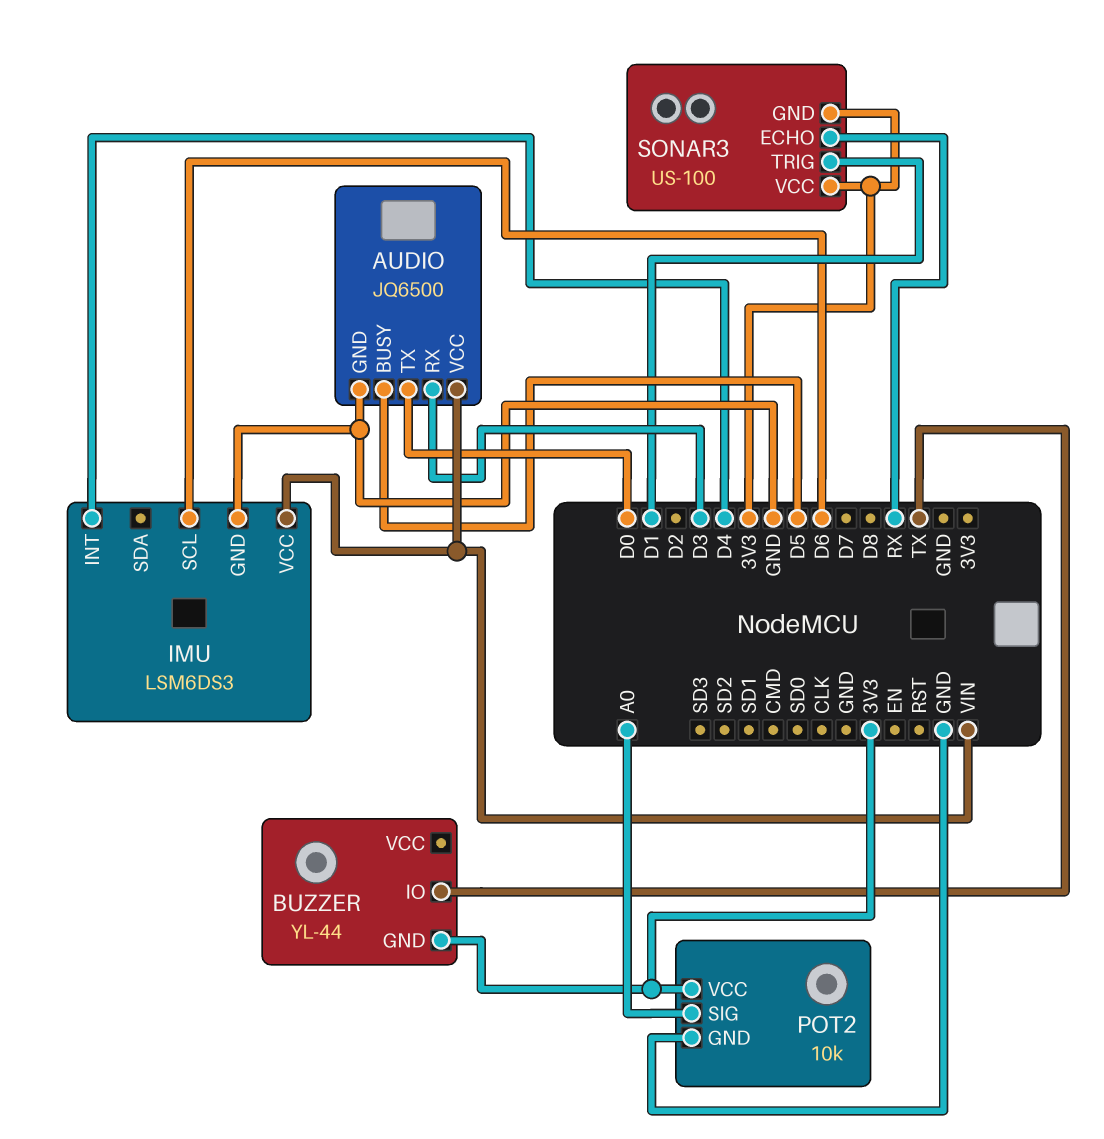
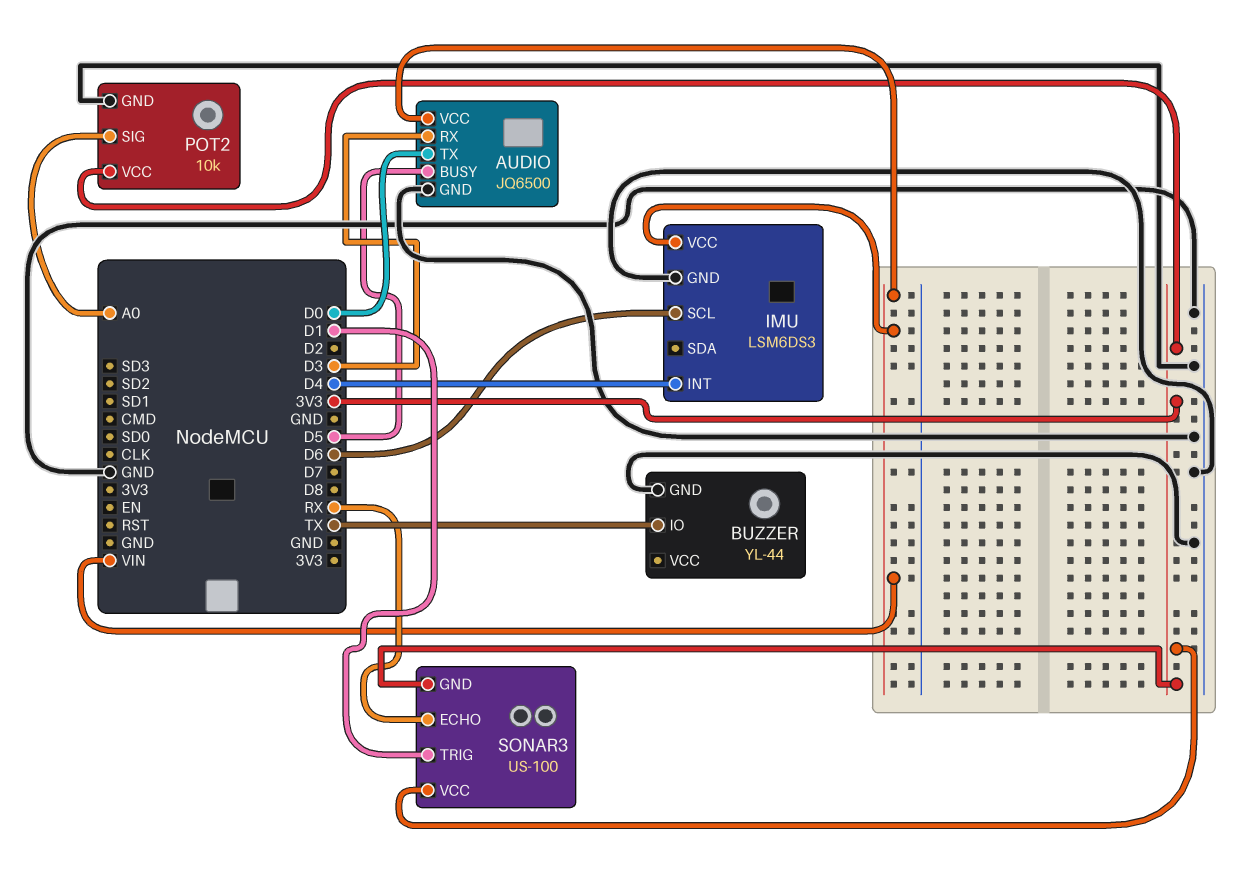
BUZZER pin GND: 3V3 -> GND

